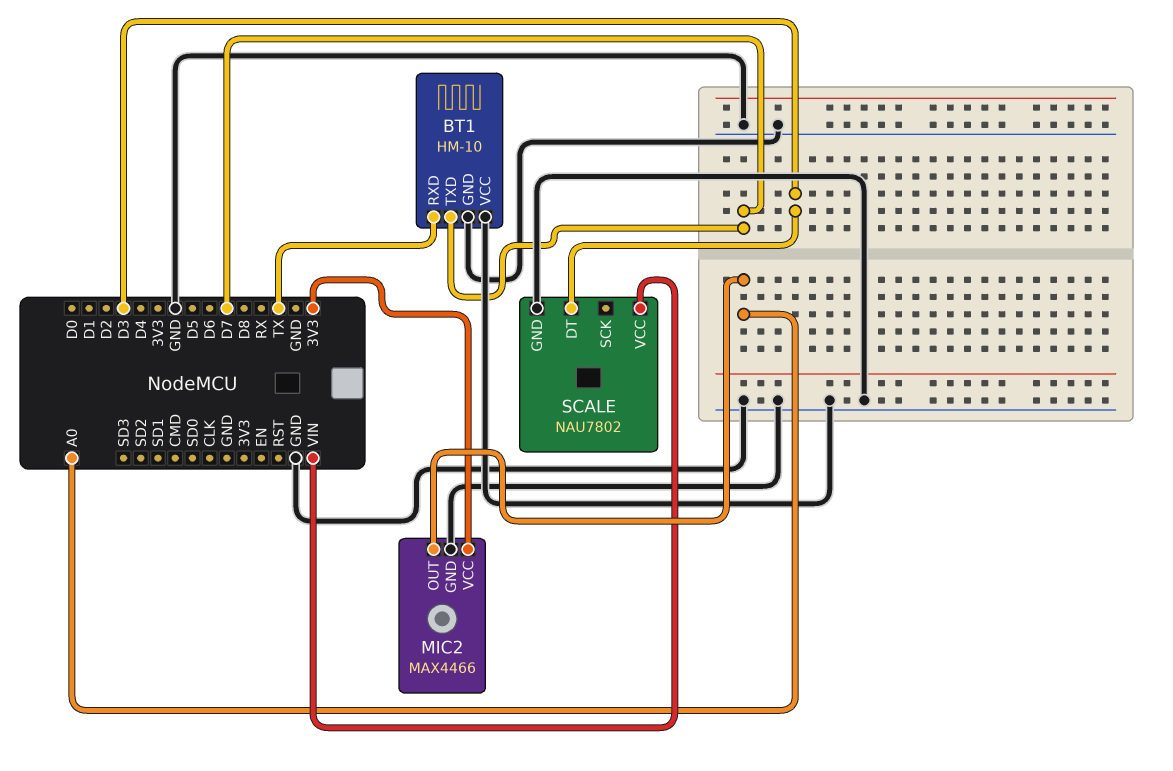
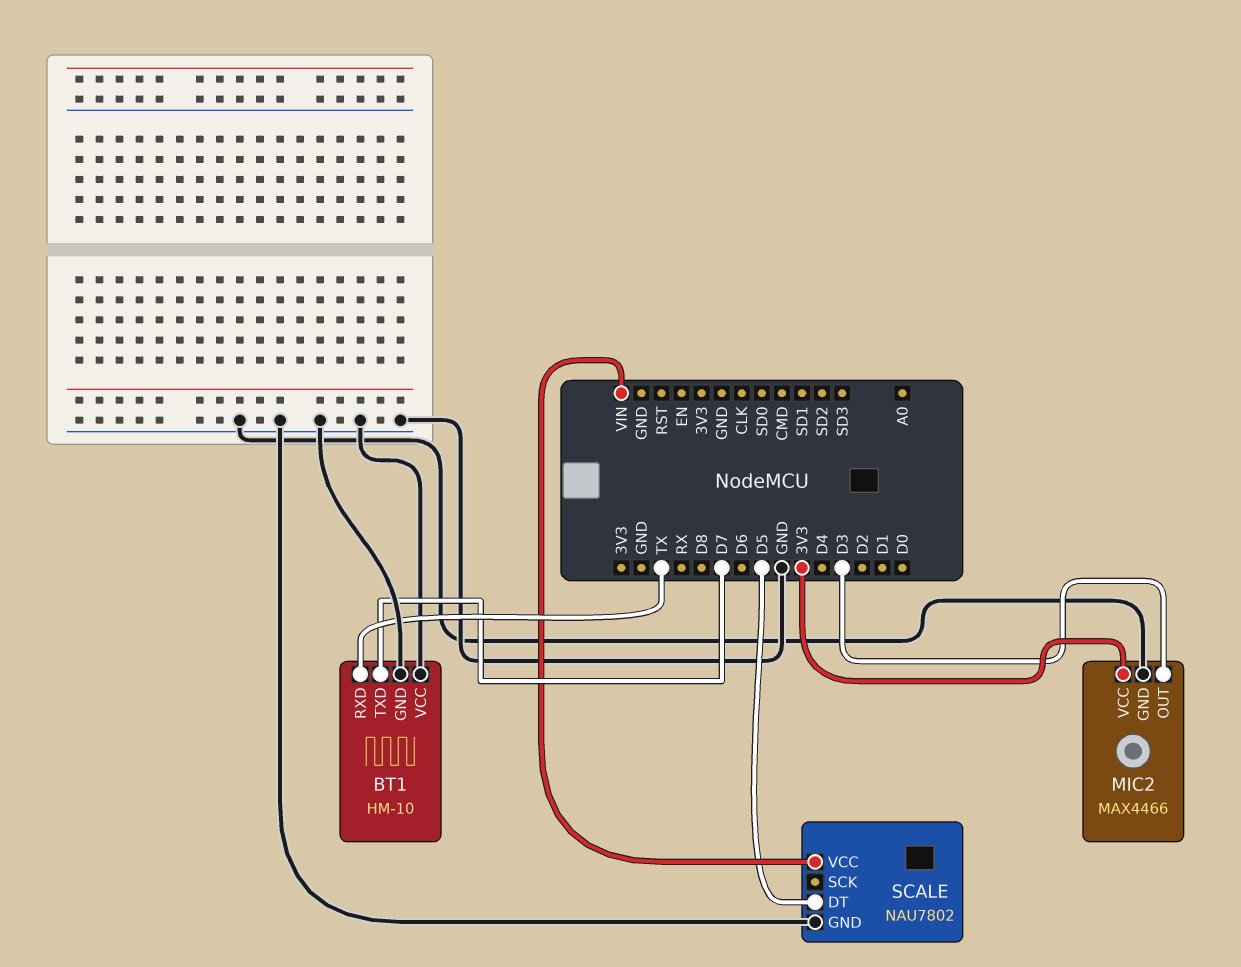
MIC2 pin OUT: A0 -> D3
SCALE pin DT: D3 -> D5

